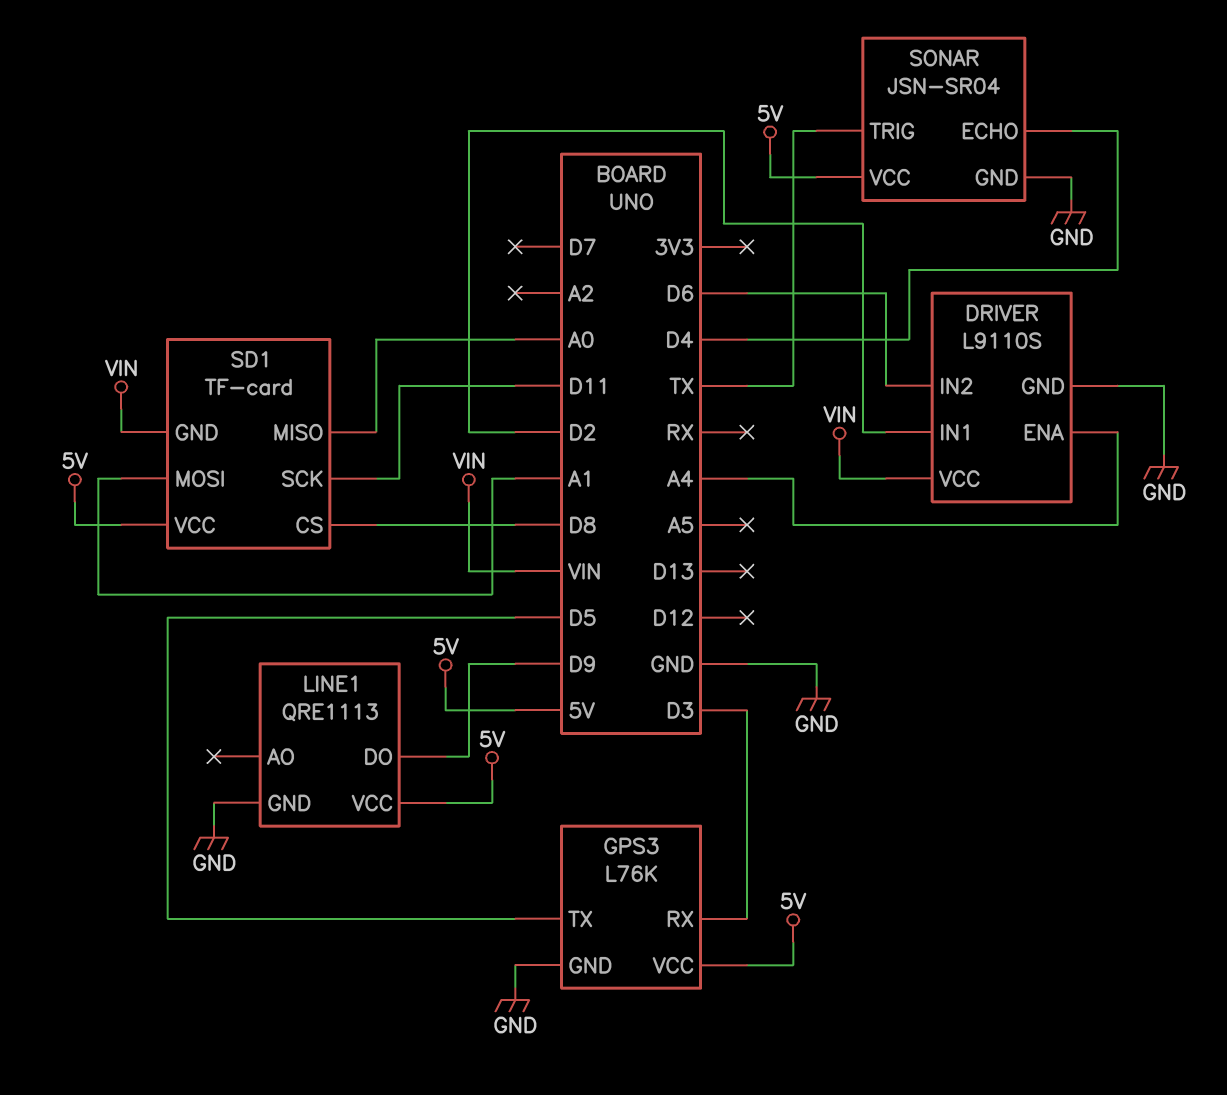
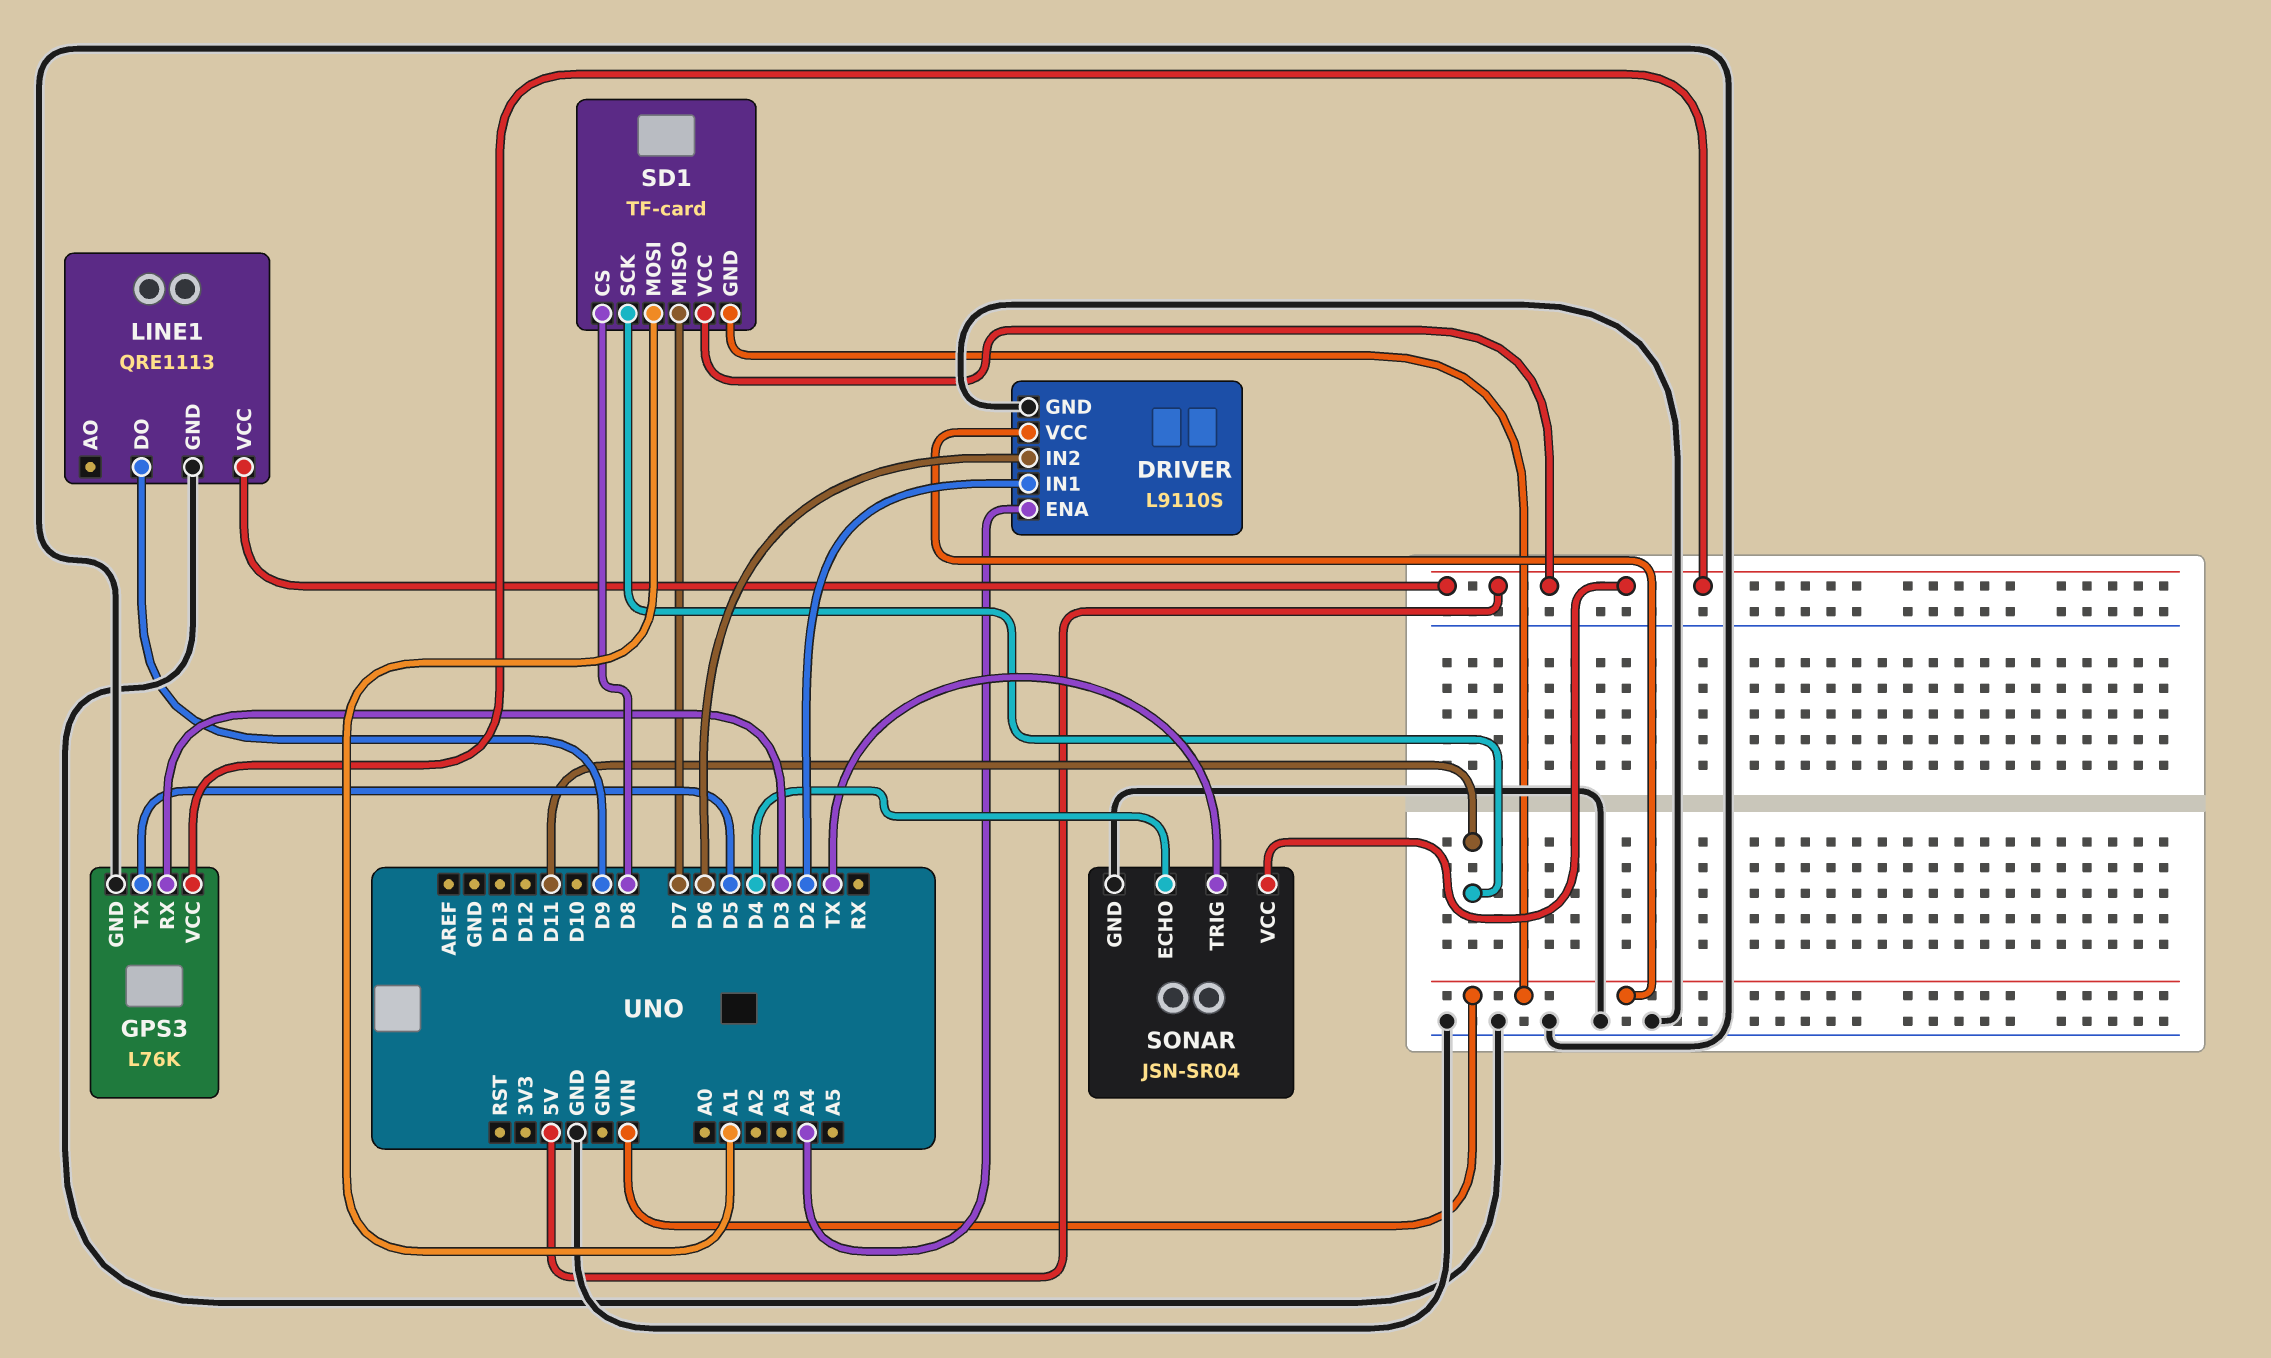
SD1 pin MISO: A0 -> D7

